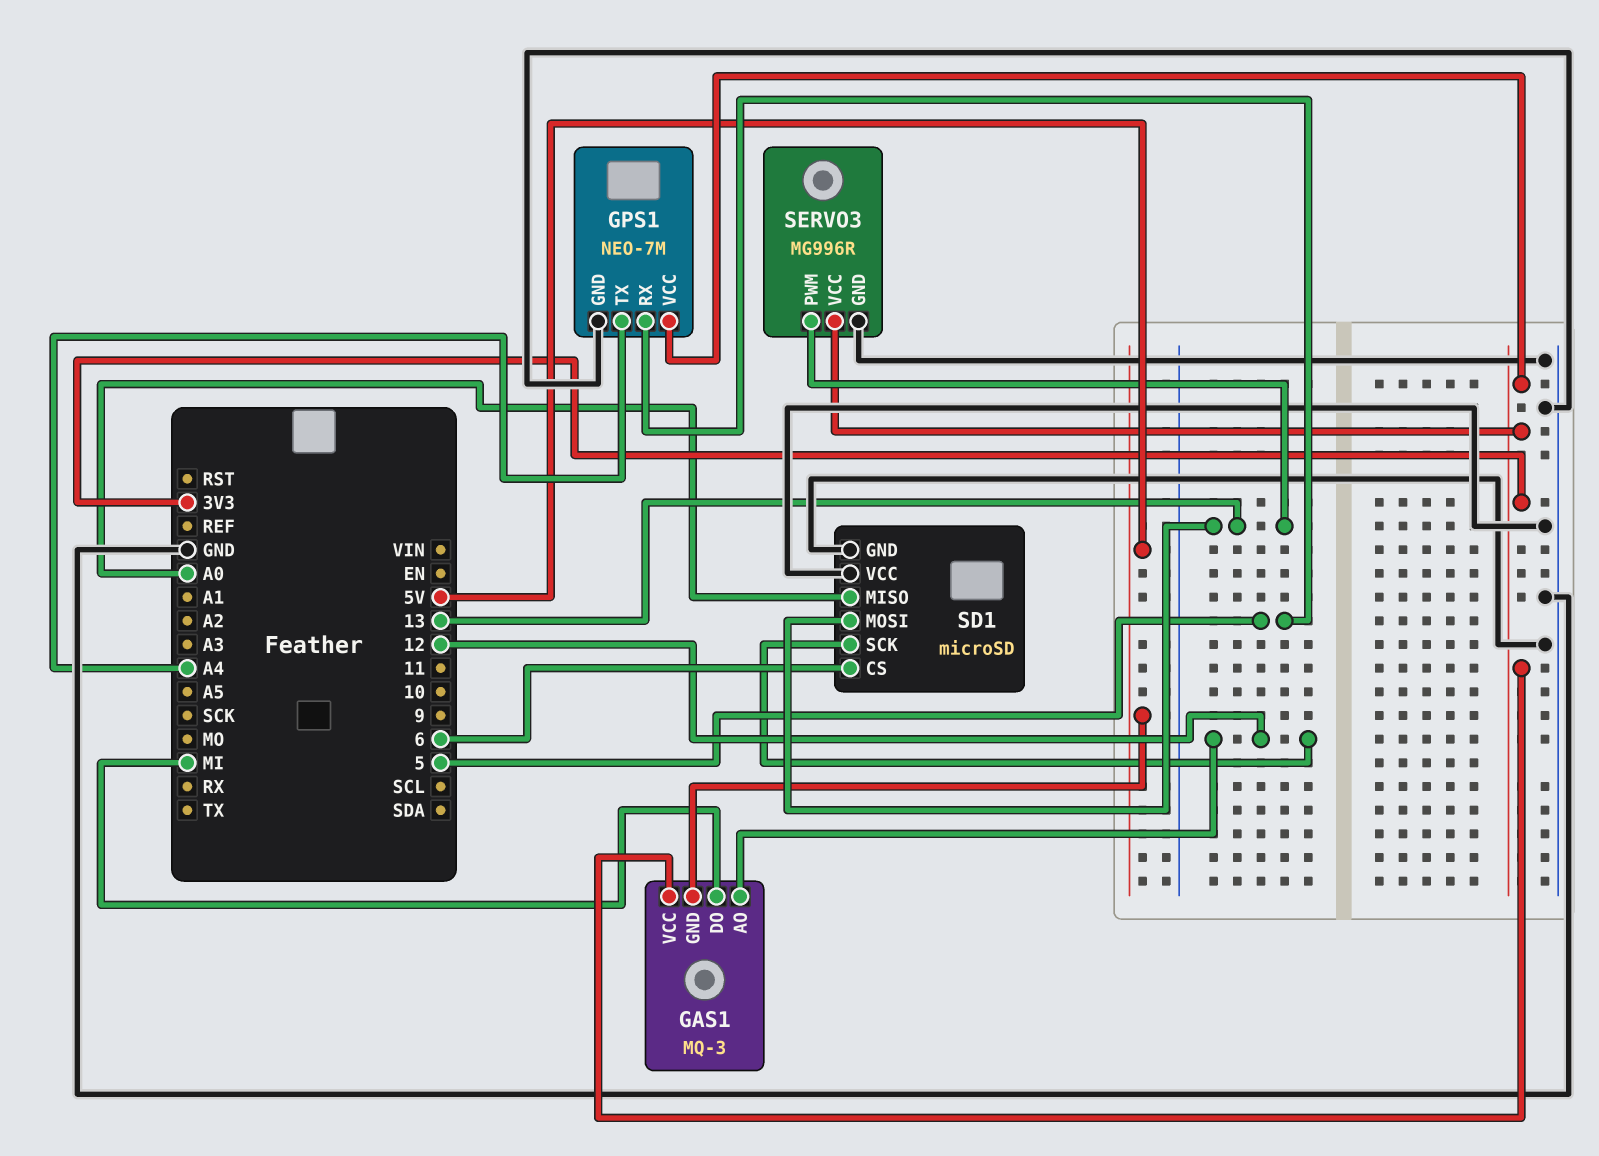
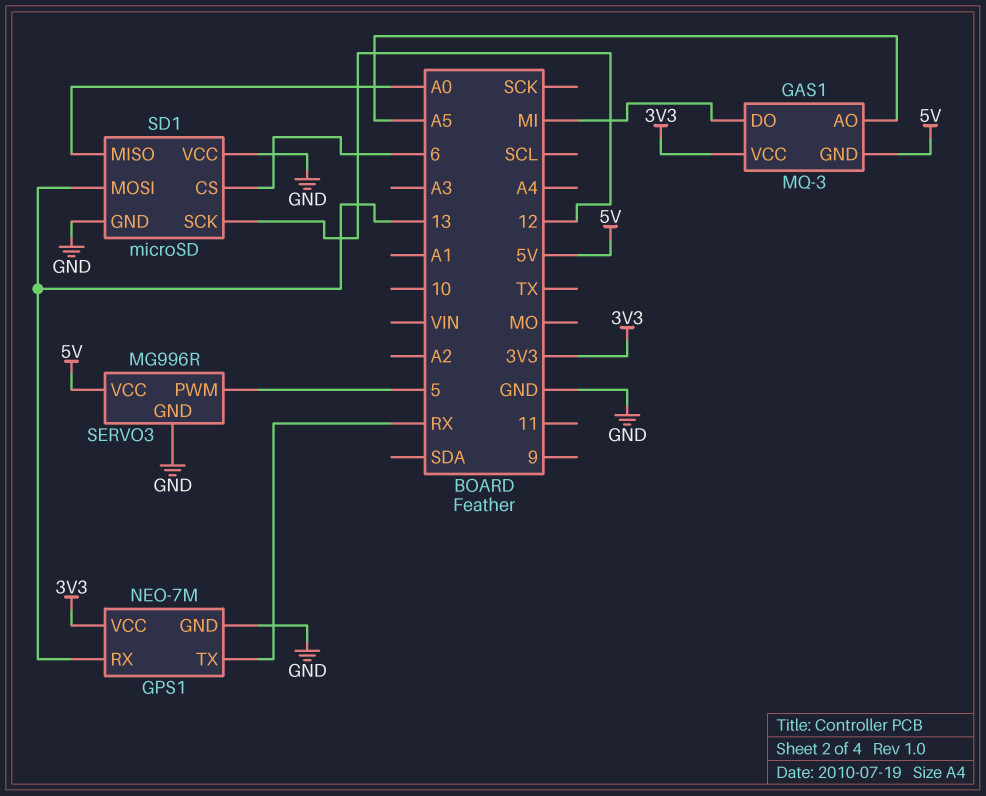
GAS1 pin AO: 12 -> A5
GPS1 pin RX: 5 -> 13
GPS1 pin TX: A4 -> RX
SERVO3 pin PWM: 13 -> 5
SERVO3 pin VCC: 3V3 -> 5V

